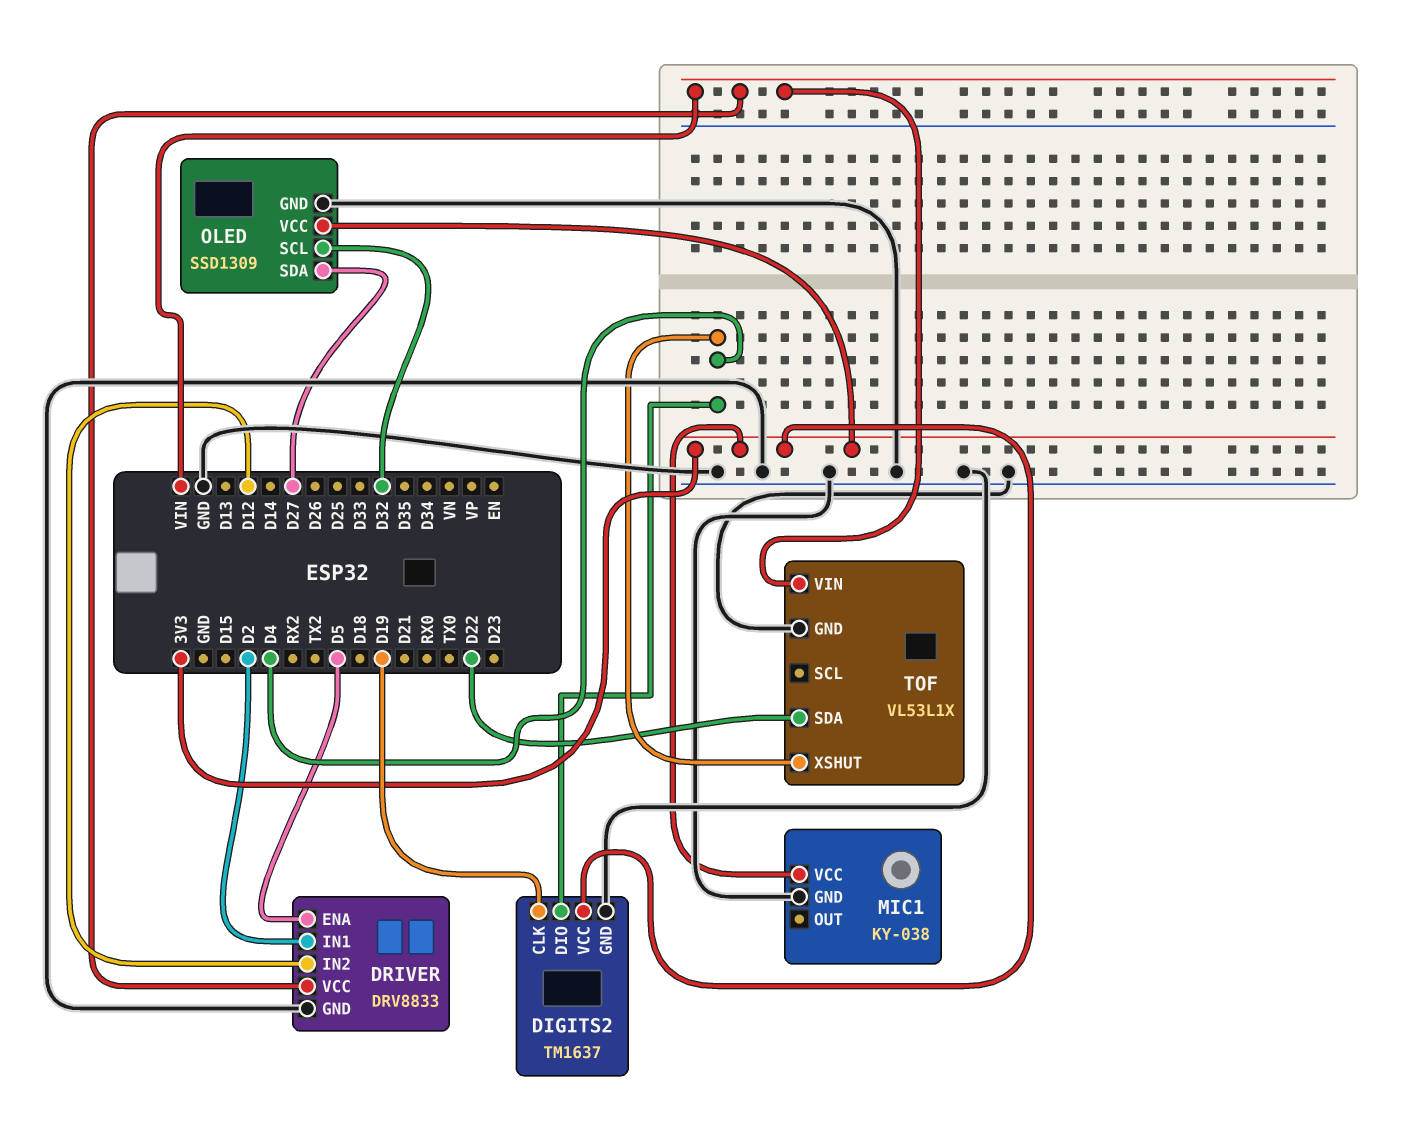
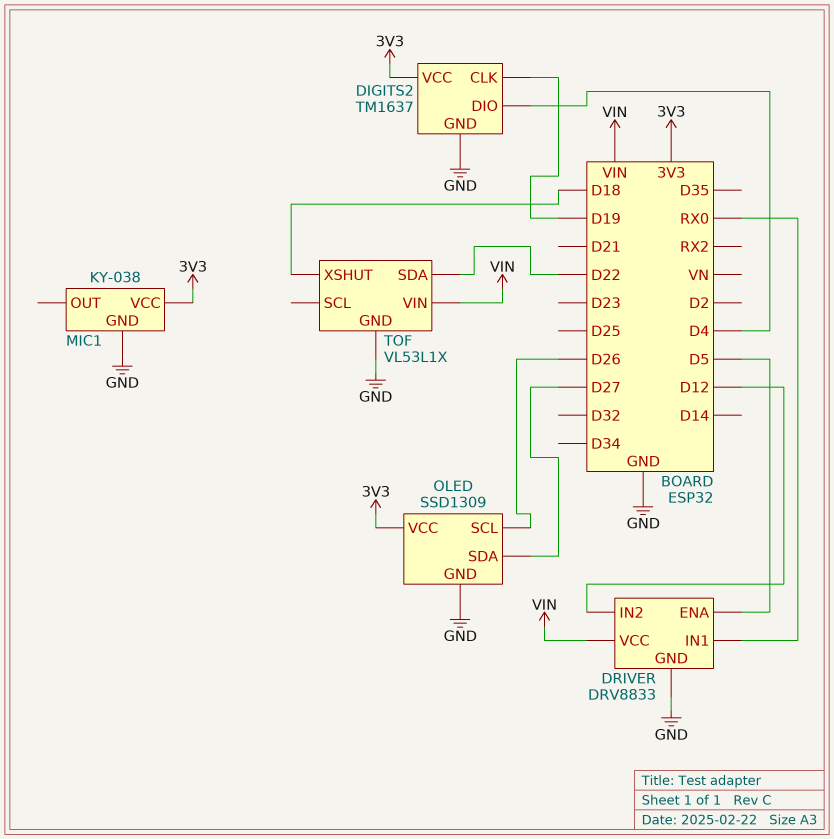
DRIVER pin IN1: D2 -> RX0
OLED pin SCL: D32 -> D26
TOF pin XSHUT: D4 -> D18

